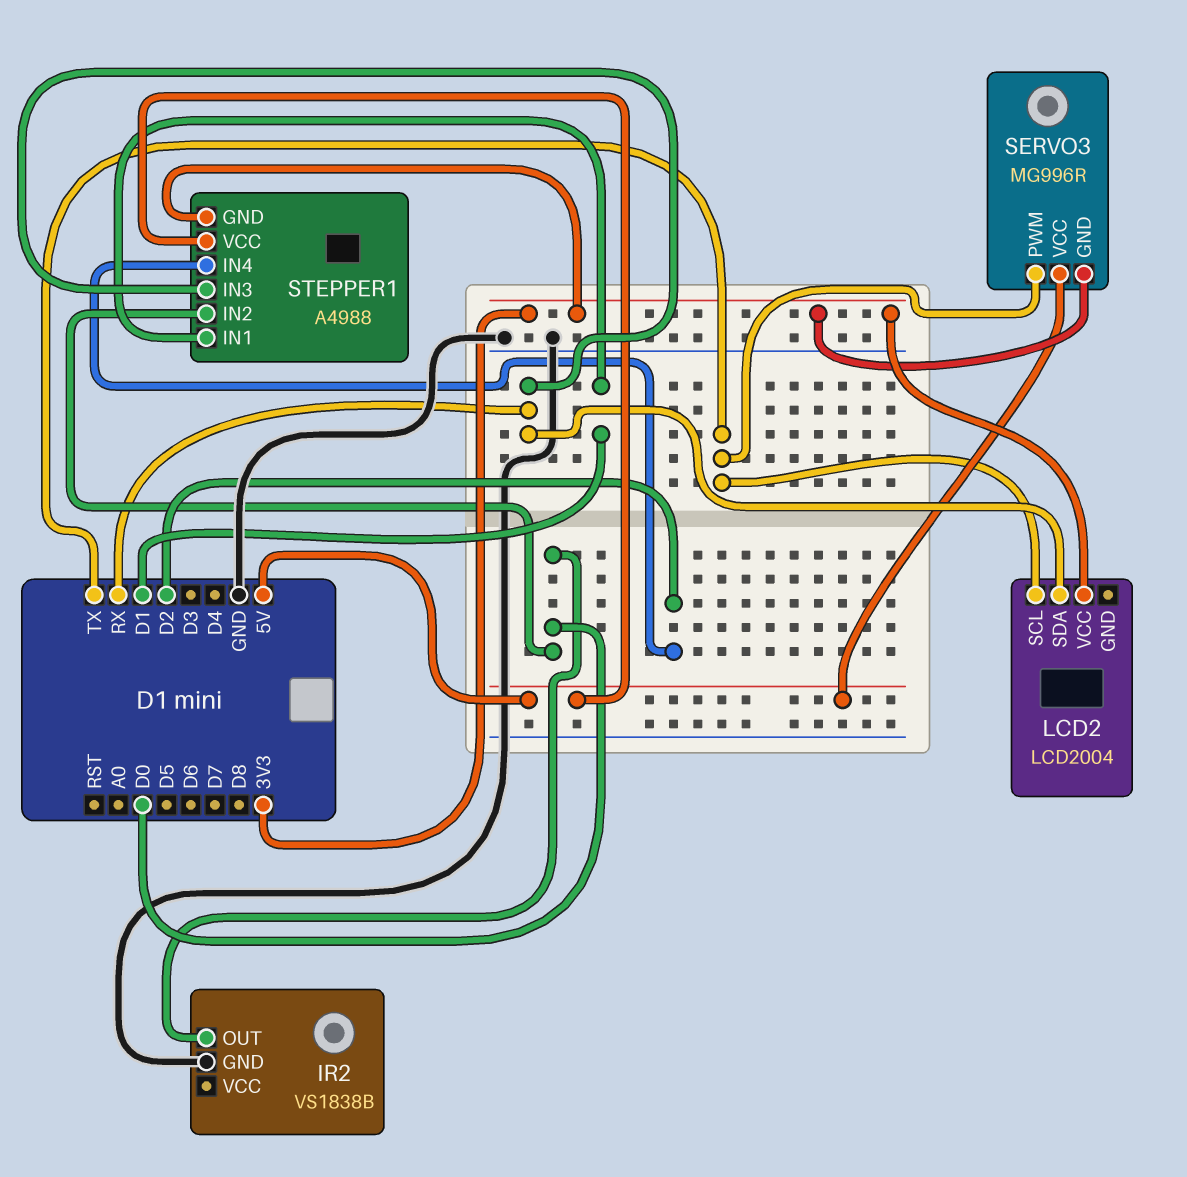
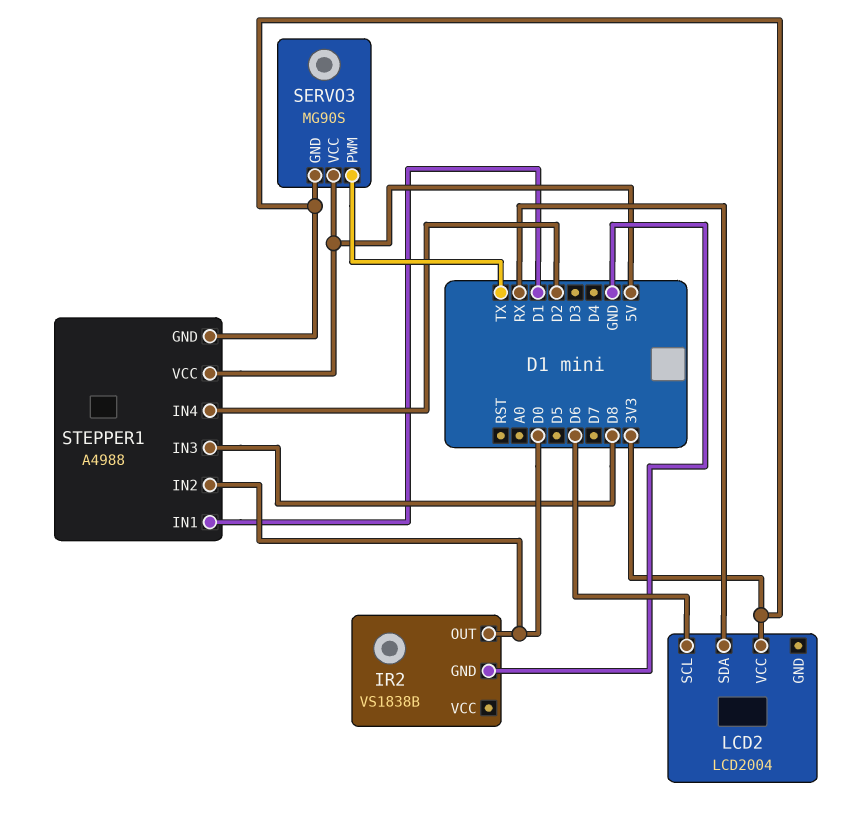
LCD2 pin SCL: TX -> D6
SERVO3: MG996R -> MG90S
STEPPER1 pin IN3: RX -> D8

